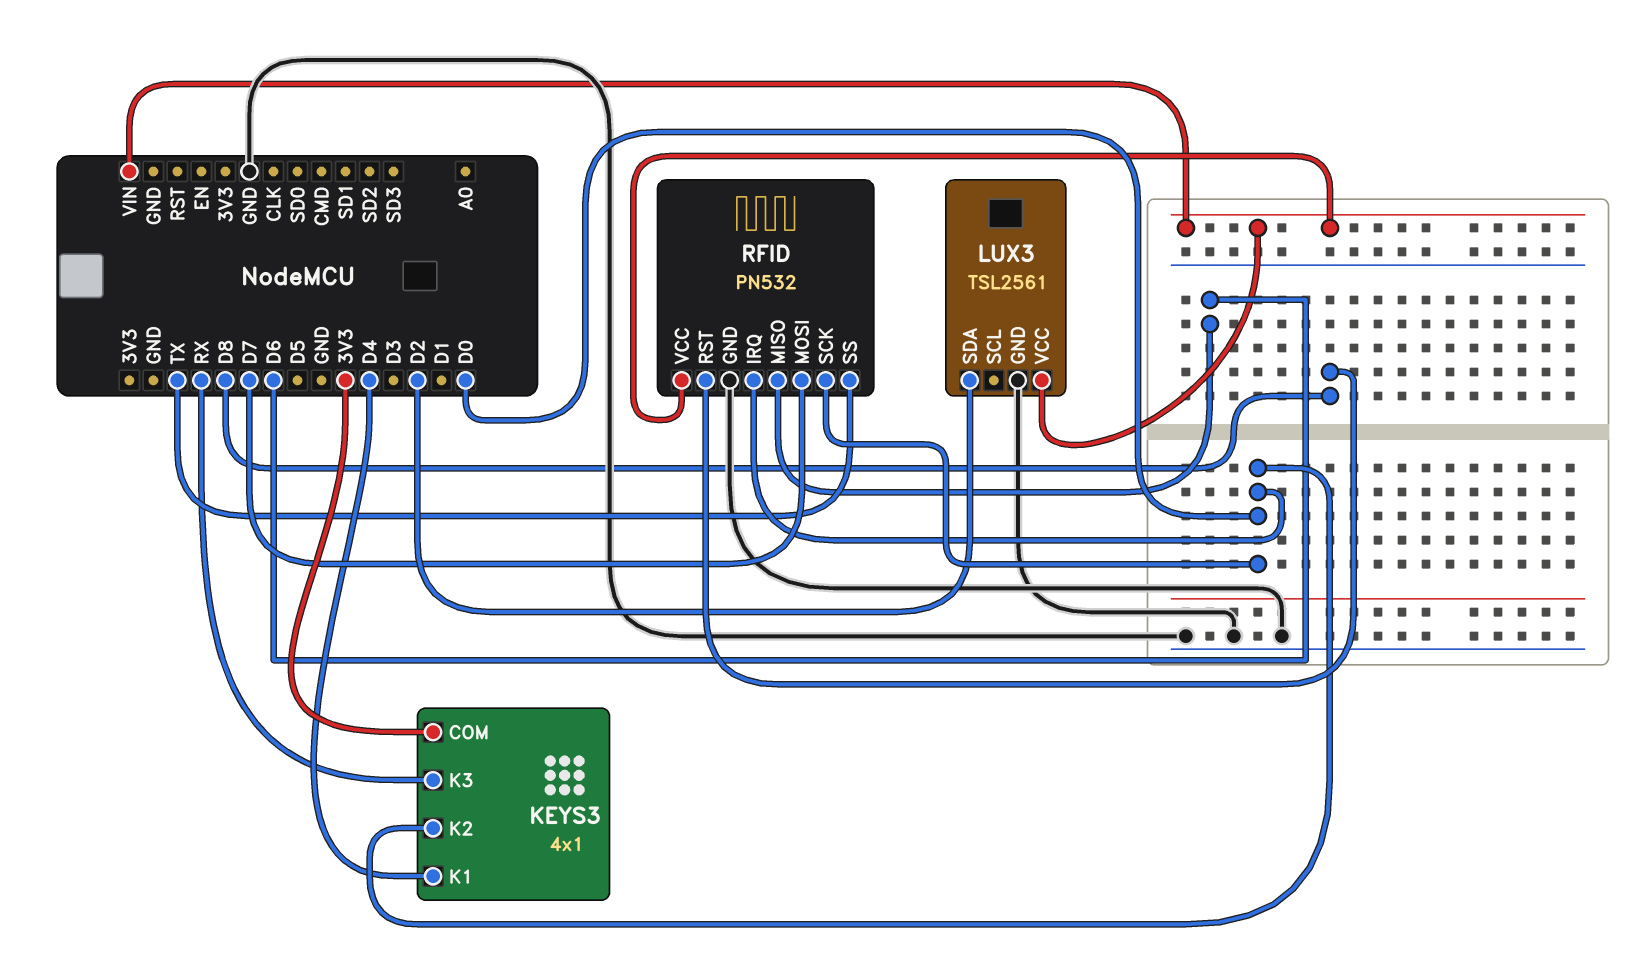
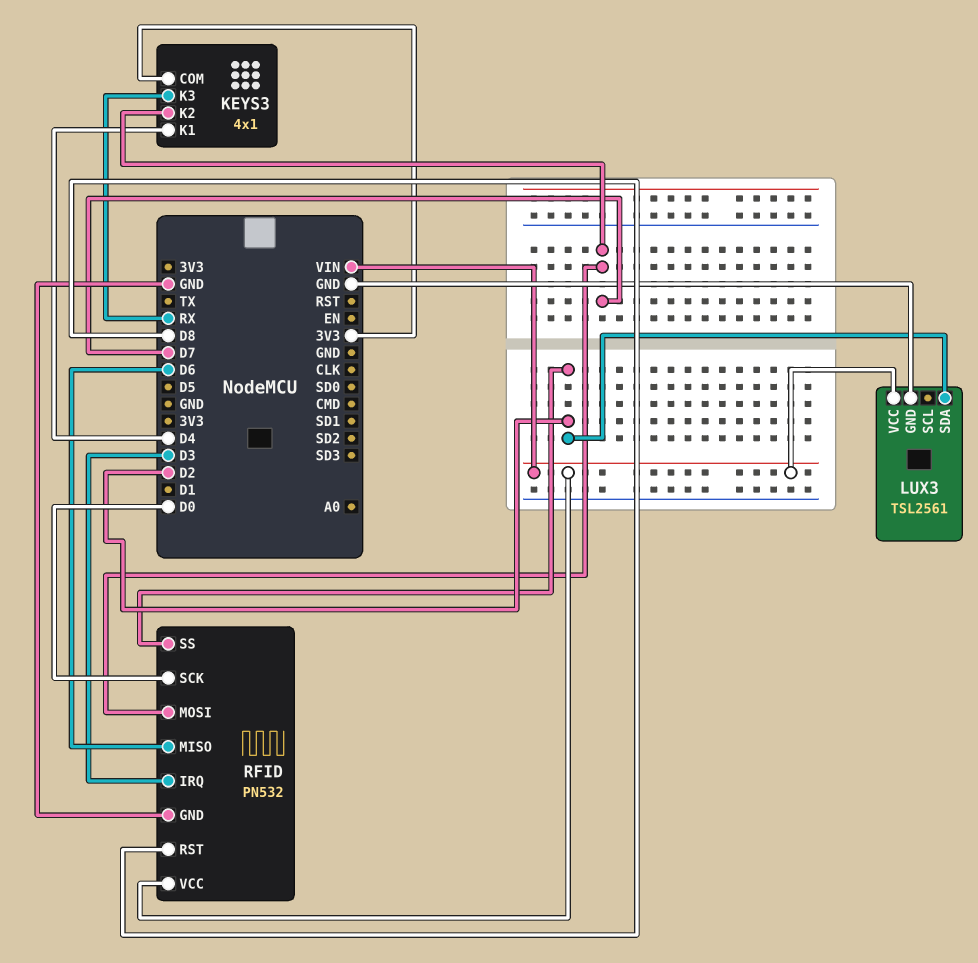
KEYS3 pin K2: D0 -> D7
RFID pin IRQ: D0 -> D3
RFID pin SS: TX -> D2

